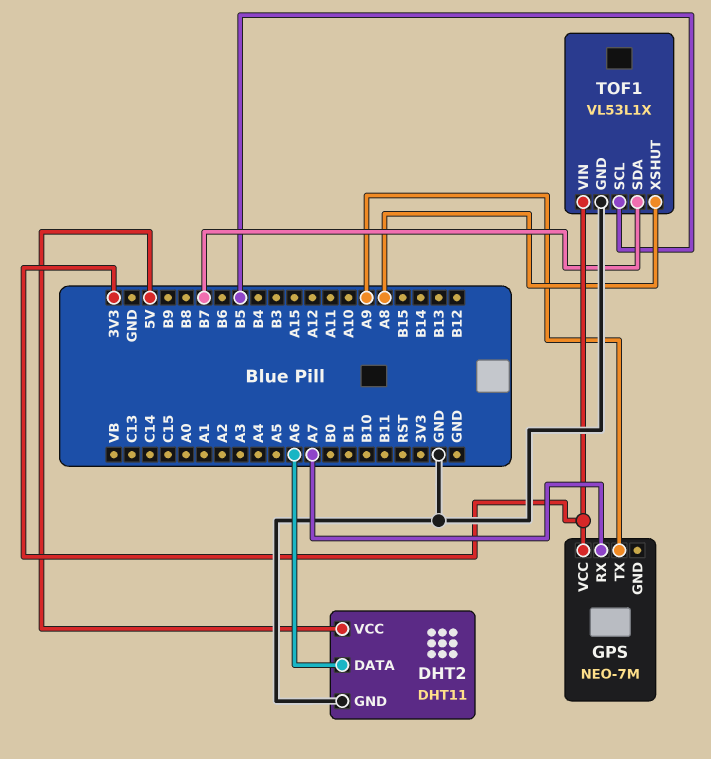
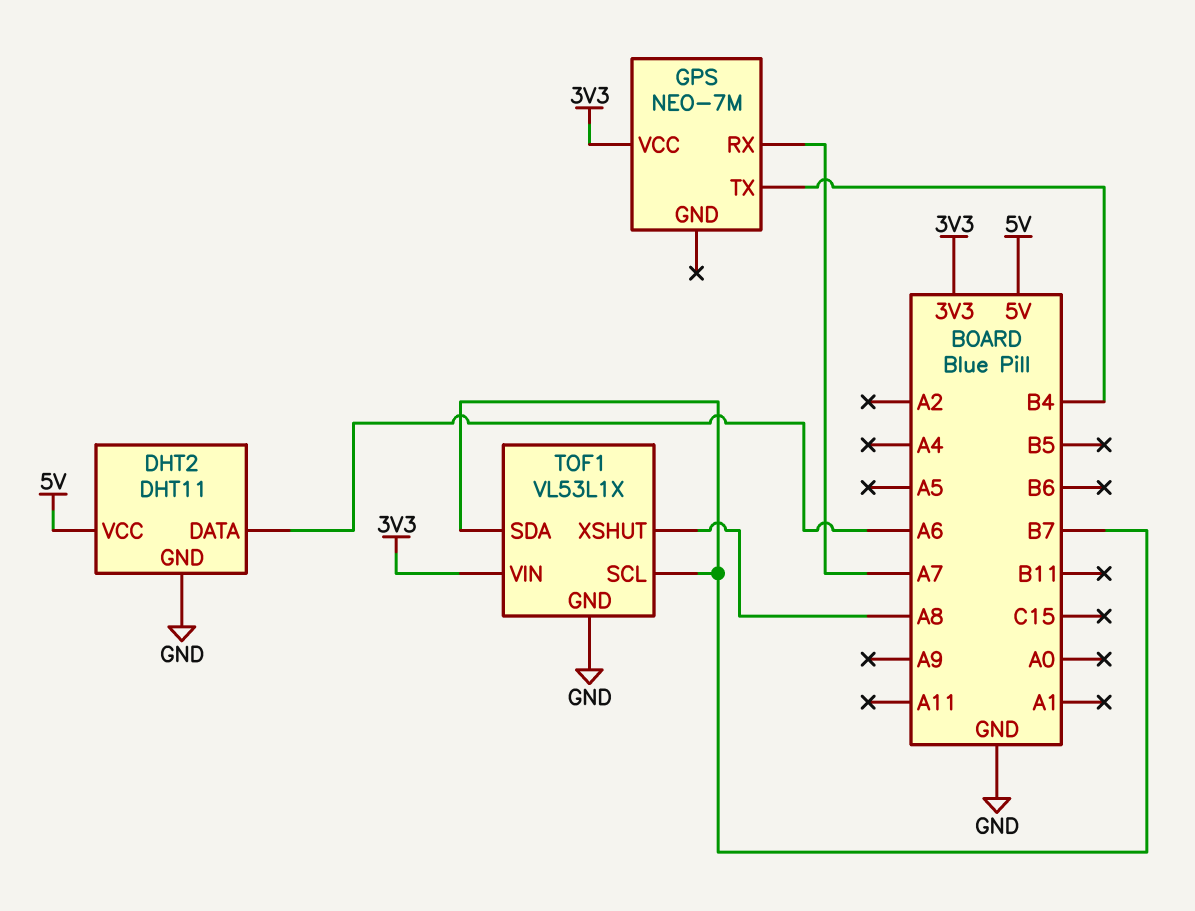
GPS pin TX: A9 -> B4
TOF1 pin SCL: B5 -> B7

